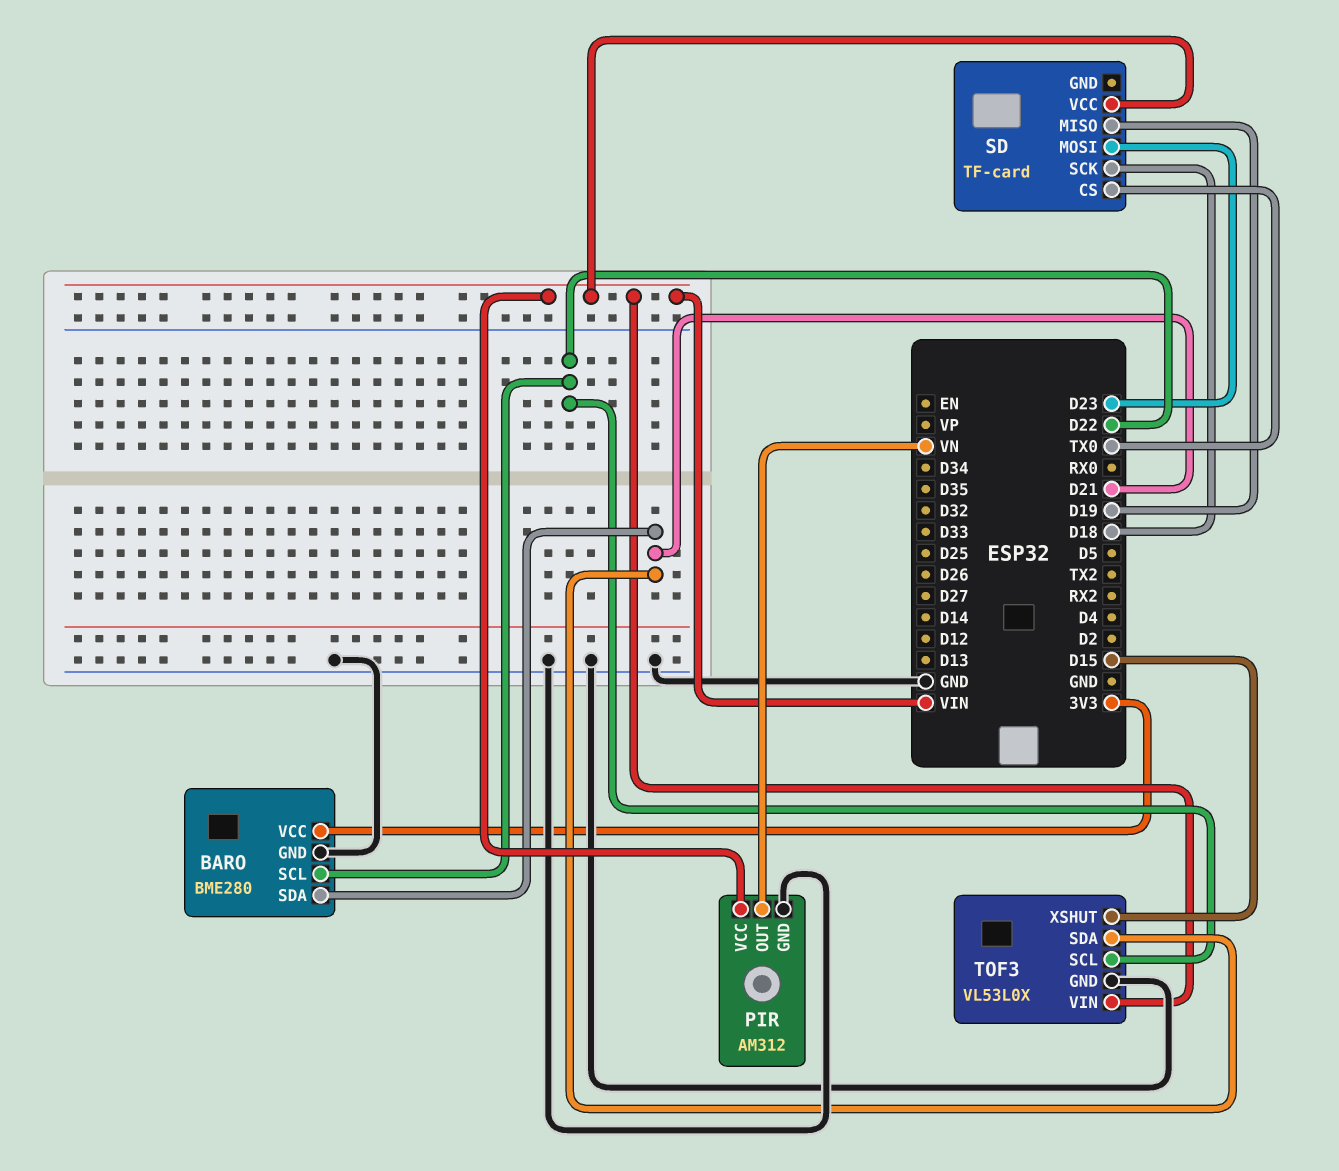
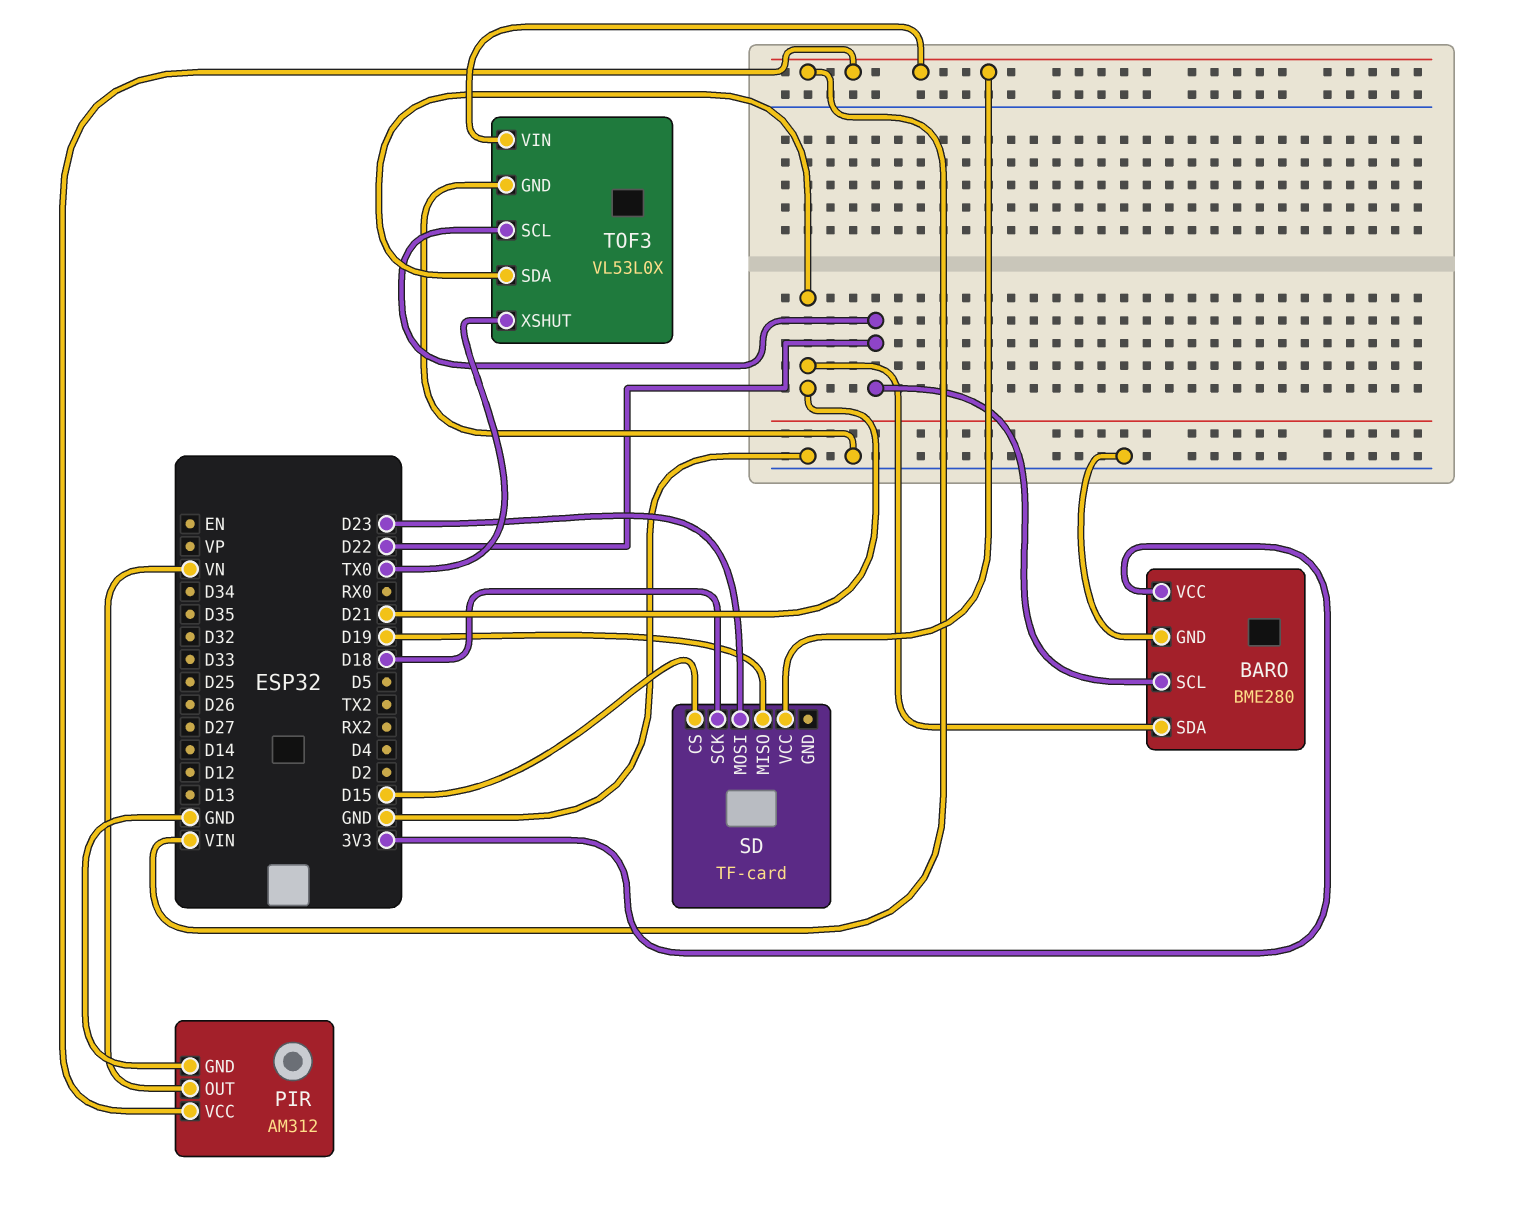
SD pin CS: TX0 -> D15
TOF3 pin XSHUT: D15 -> TX0

